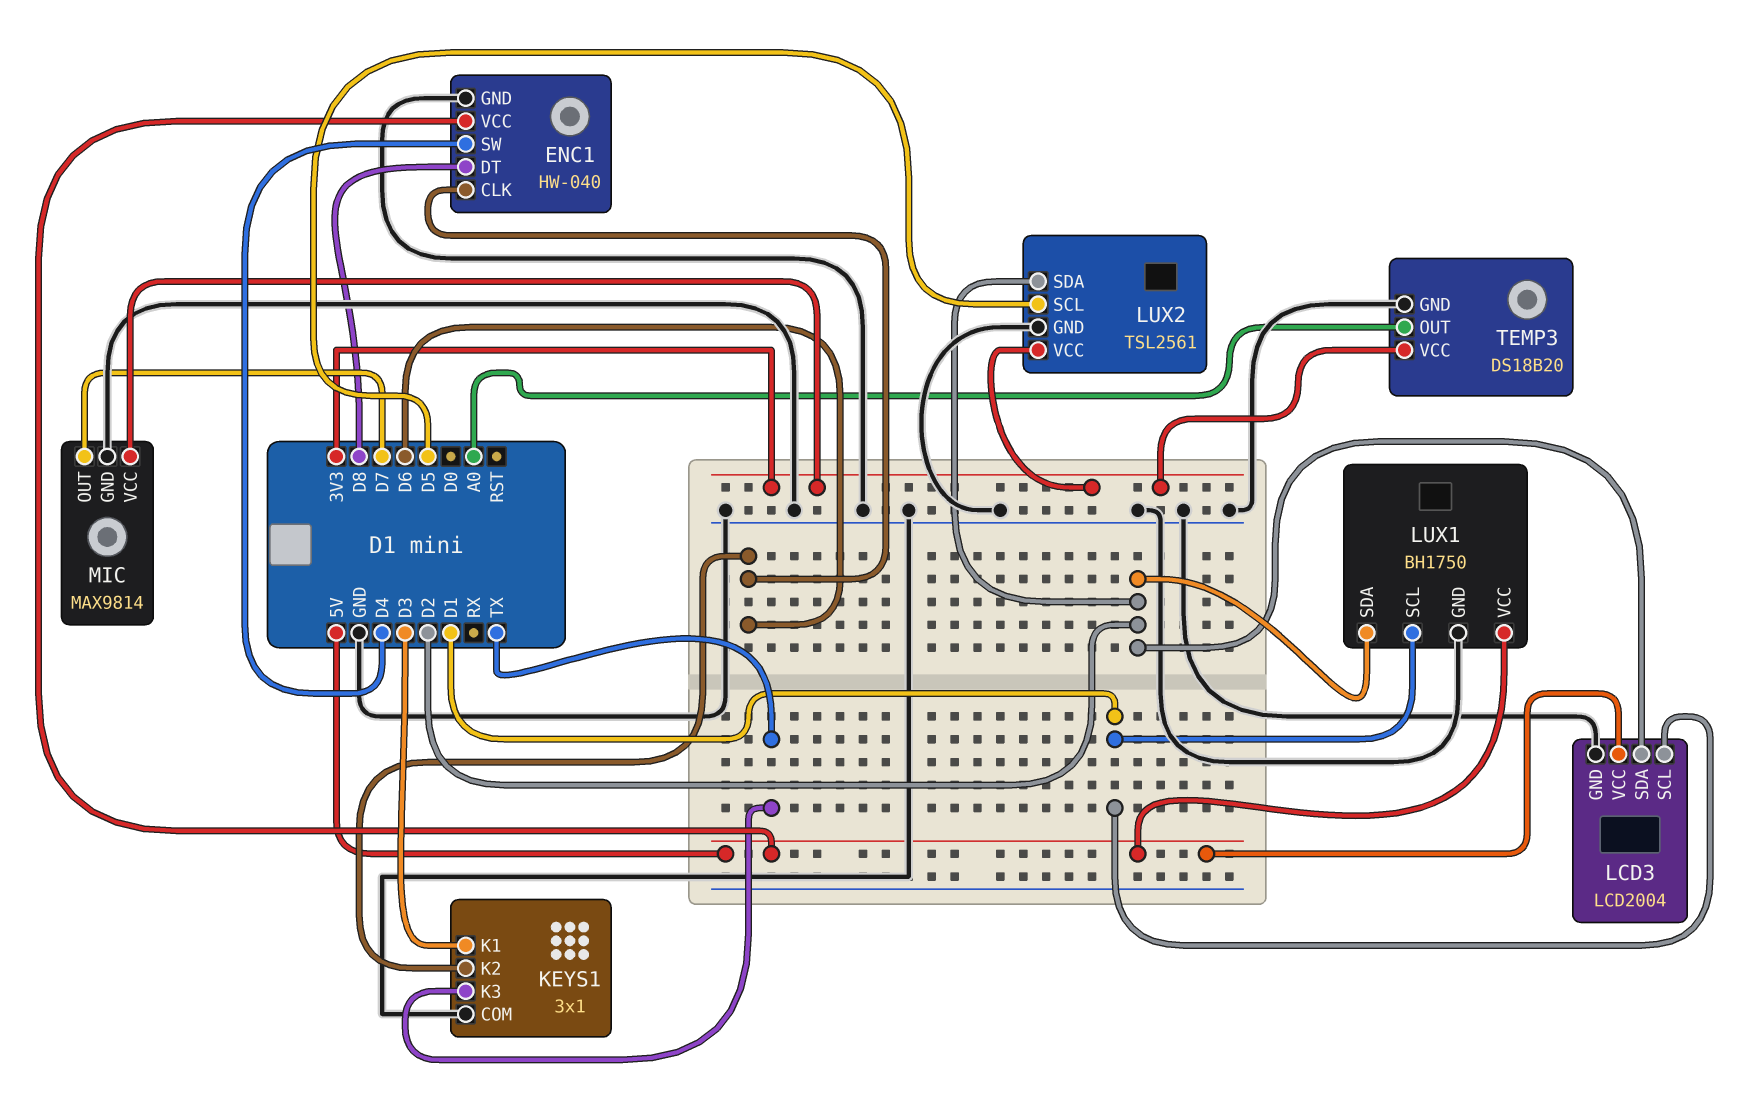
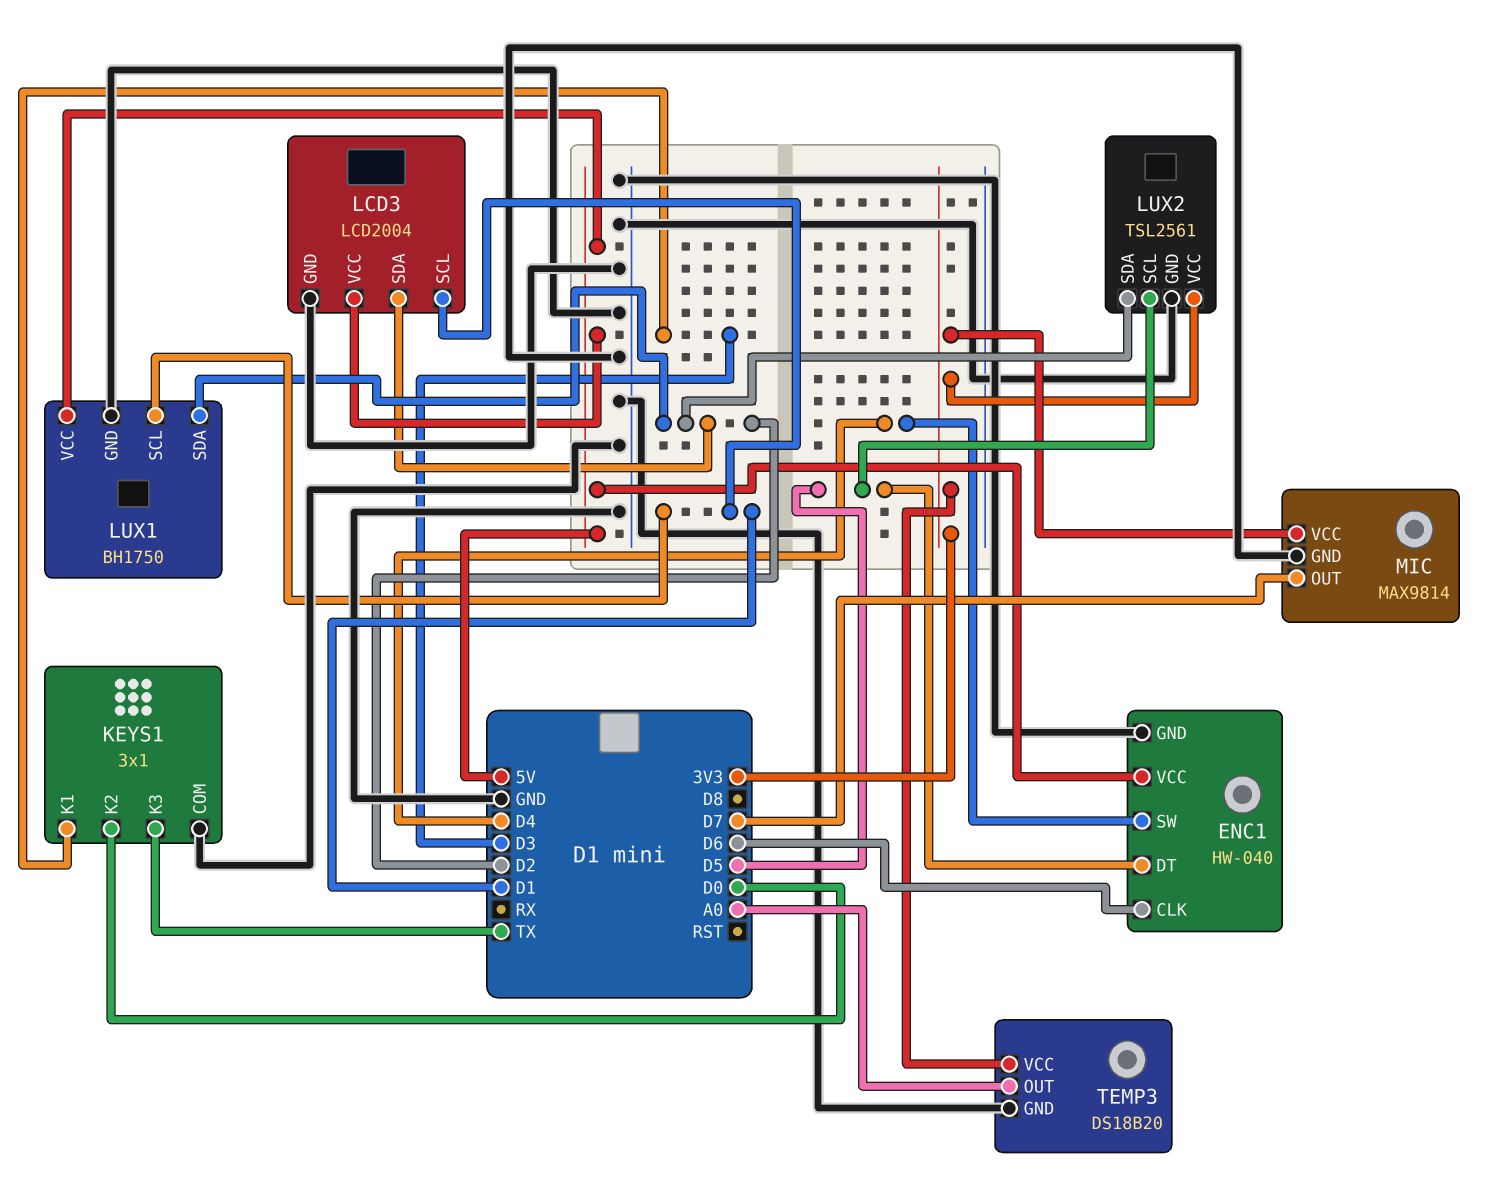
ENC1 pin DT: D8 -> D5
KEYS1 pin K2: D6 -> D0

